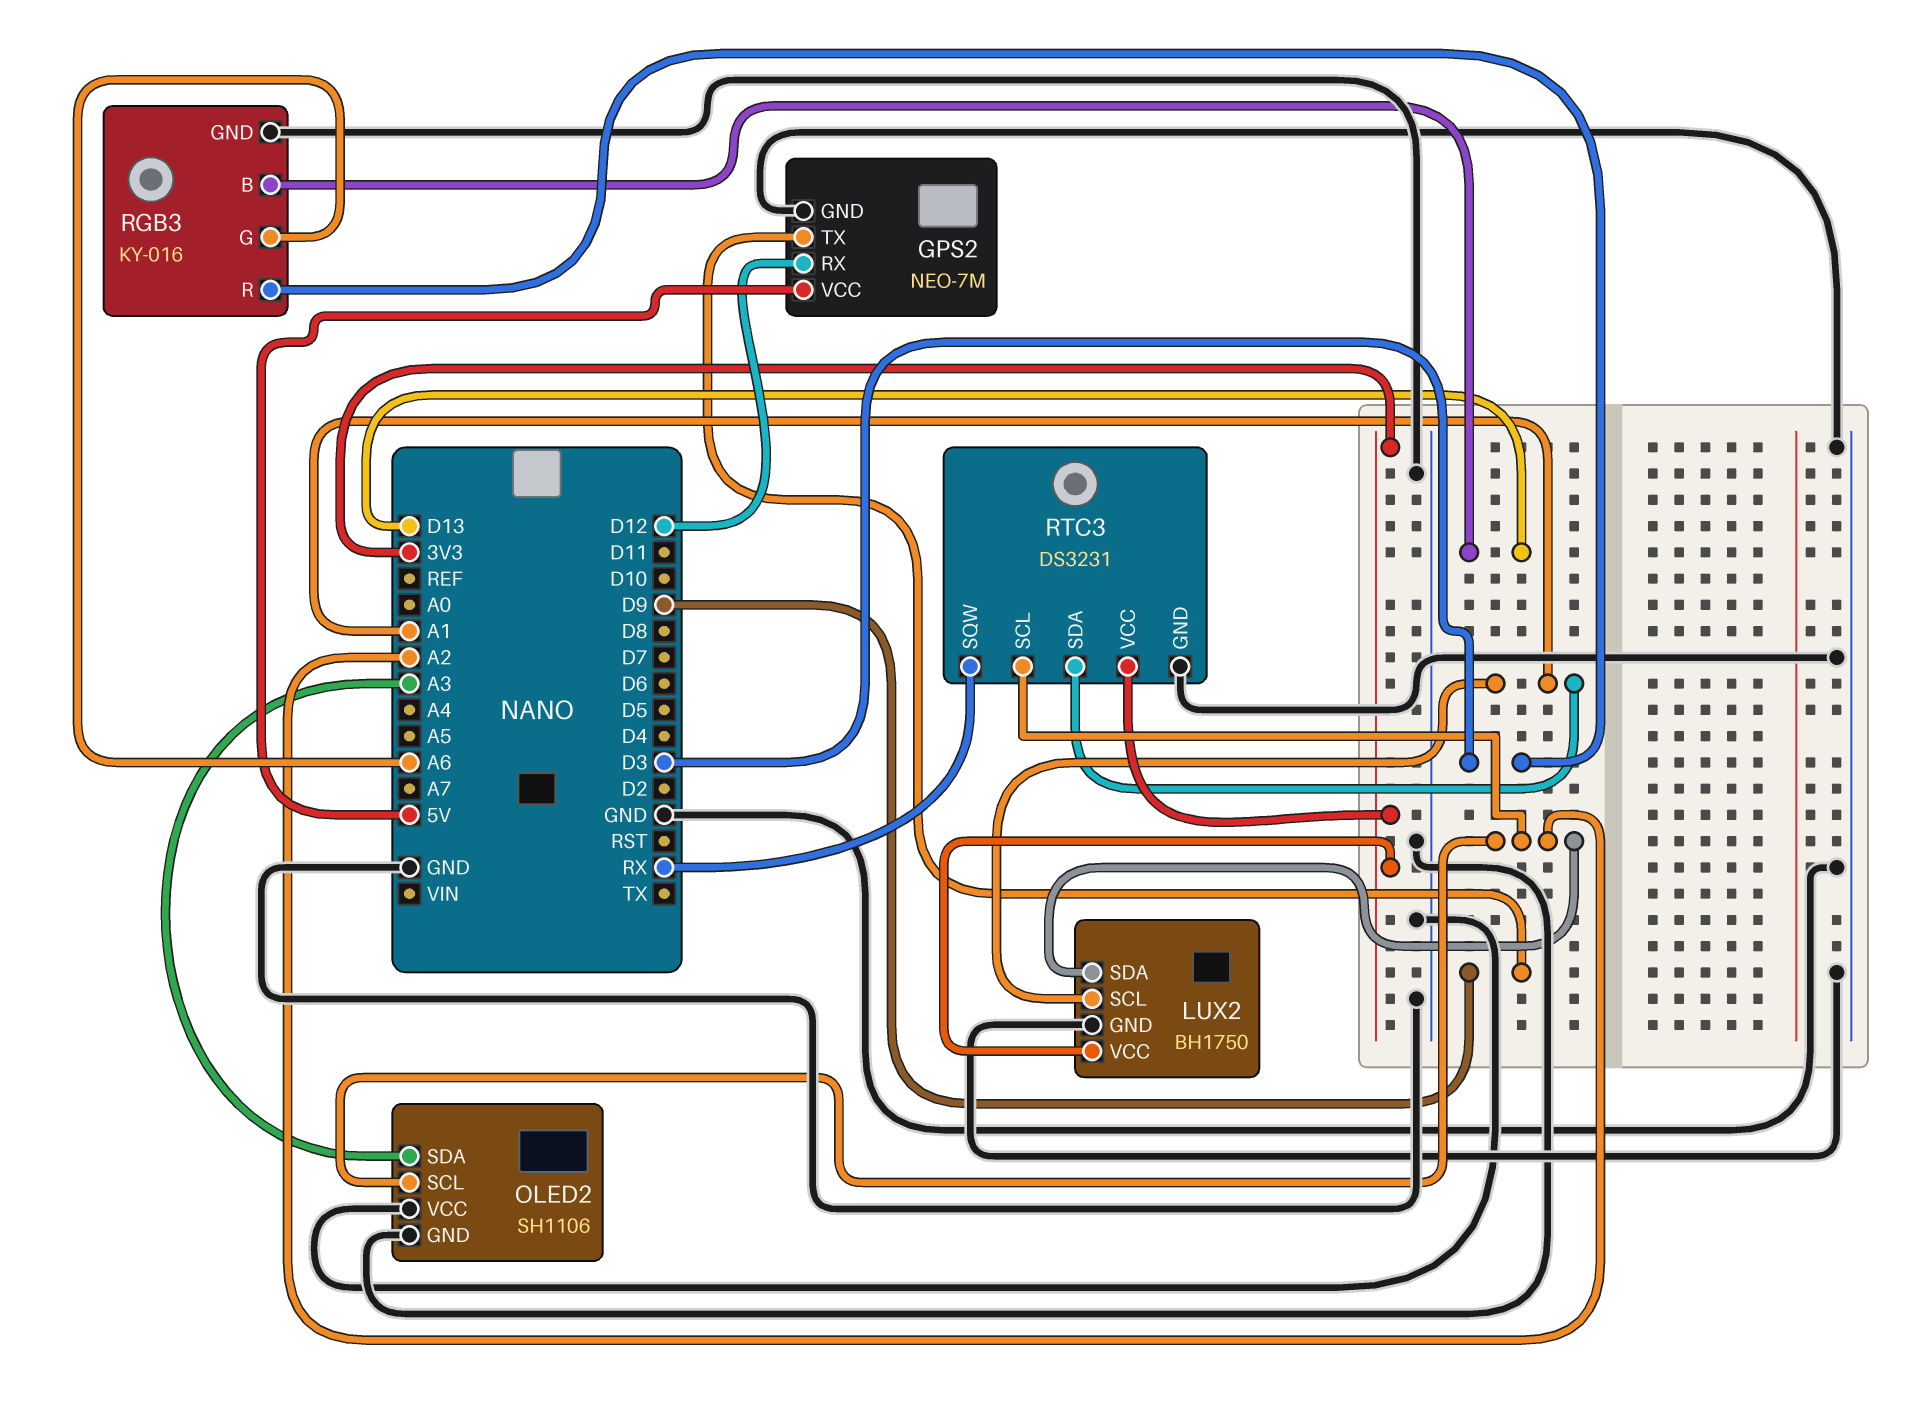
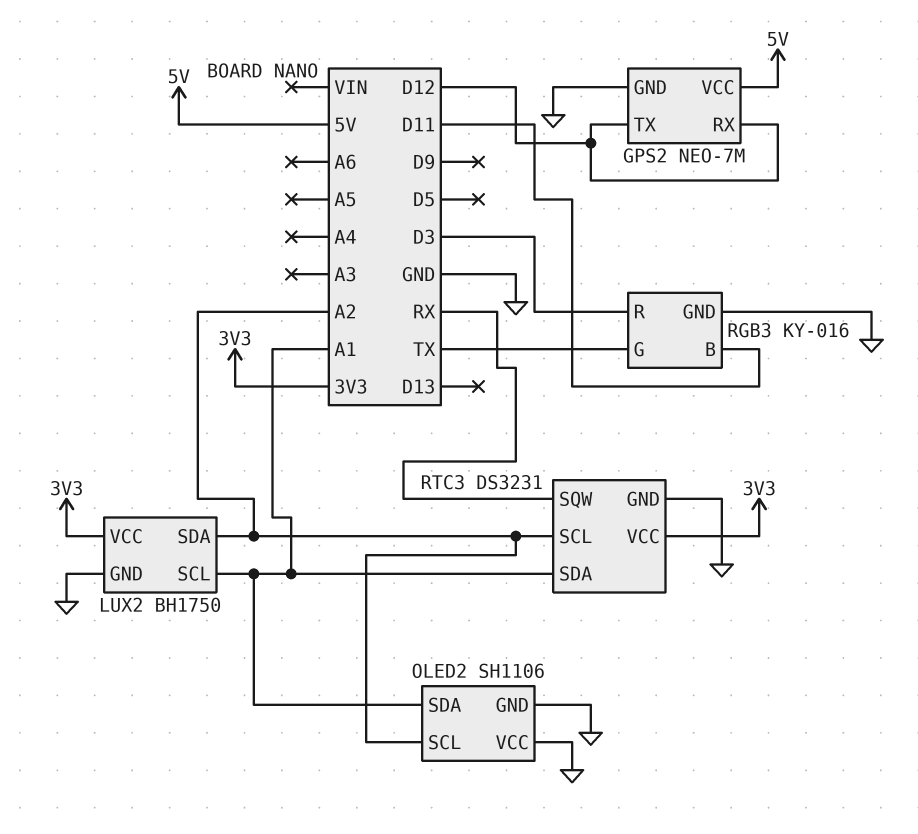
GPS2 pin TX: D9 -> D12
OLED2 pin SDA: A3 -> A1
RGB3 pin B: D13 -> D11
RGB3 pin G: A6 -> TX

